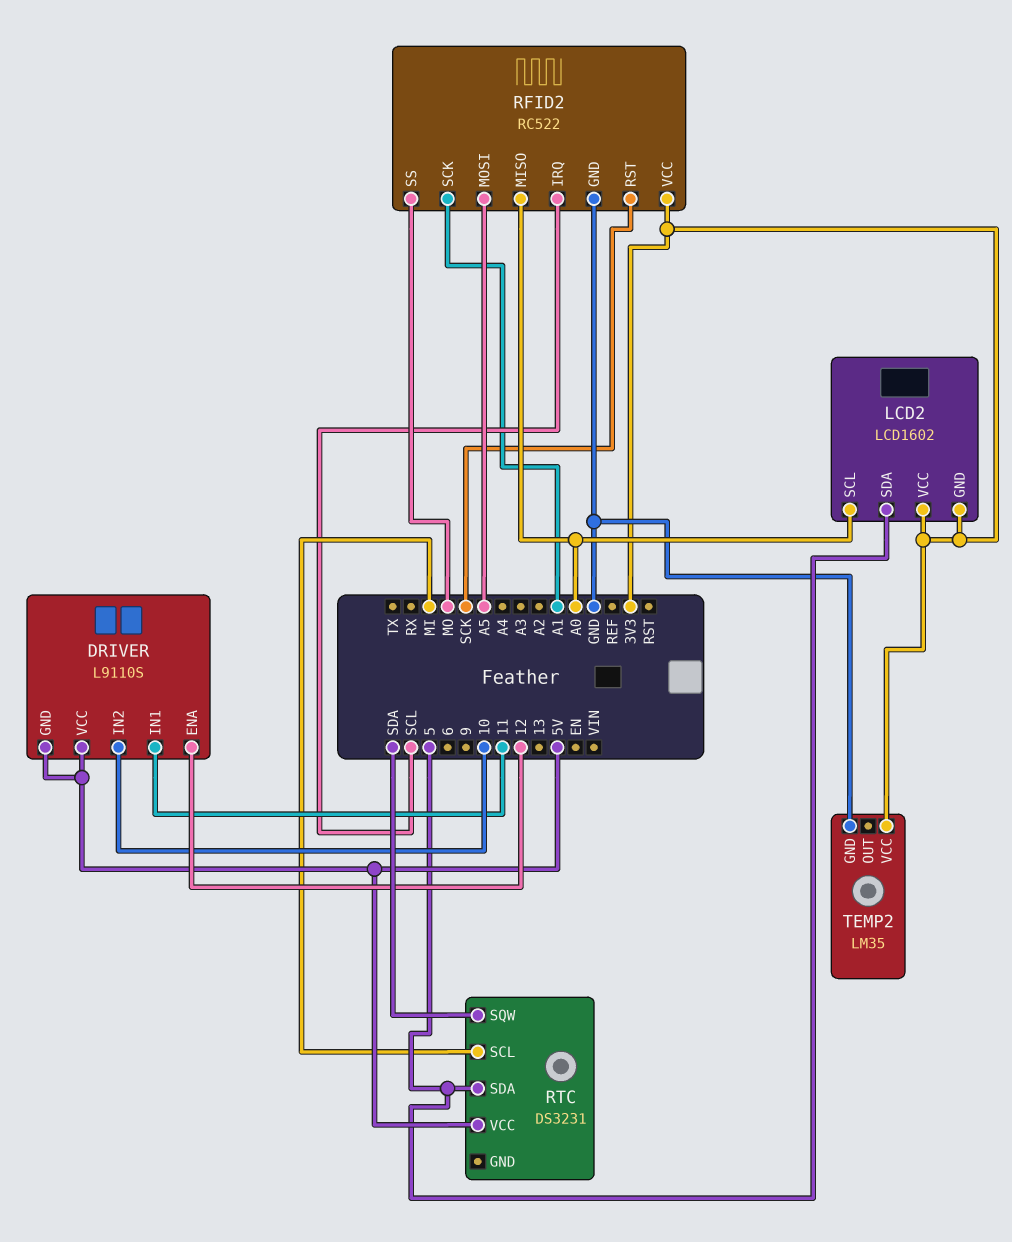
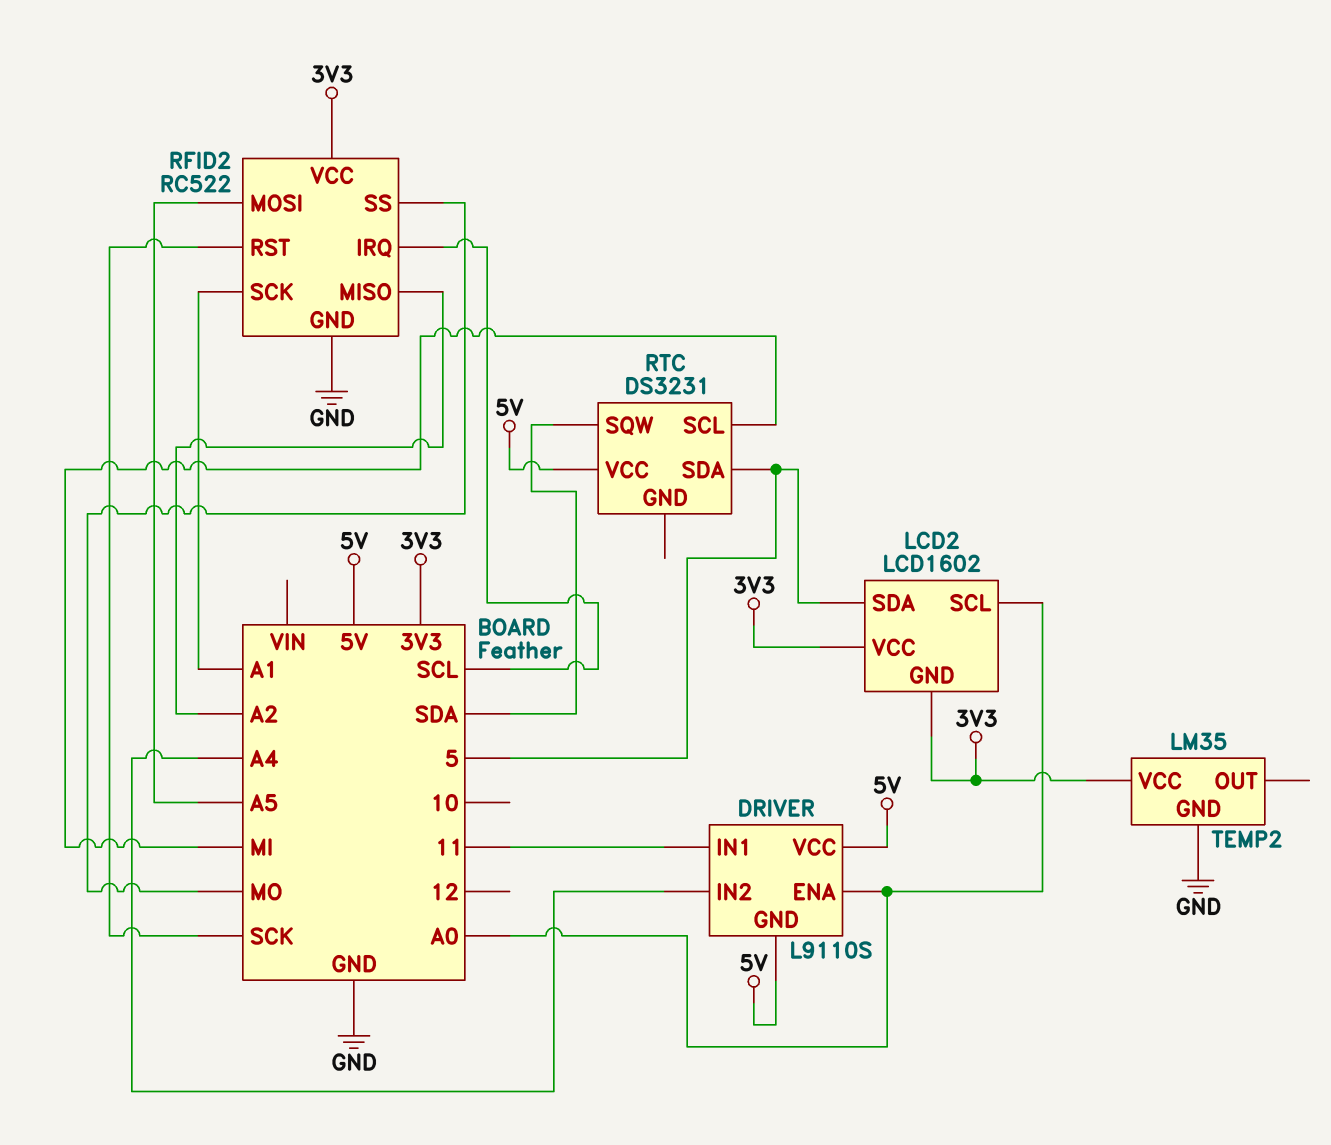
DRIVER pin ENA: 12 -> A0
DRIVER pin IN2: 10 -> A4
RFID2 pin MISO: A0 -> A2

